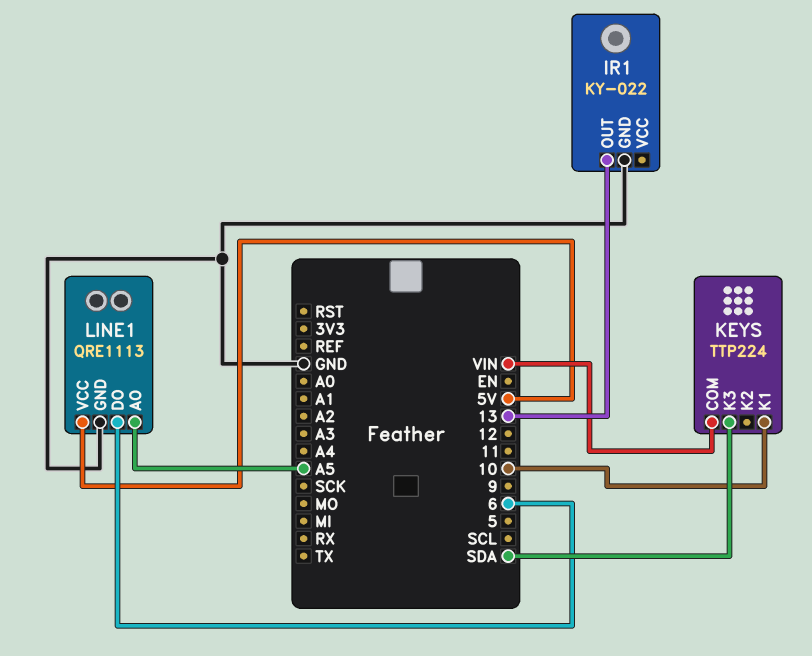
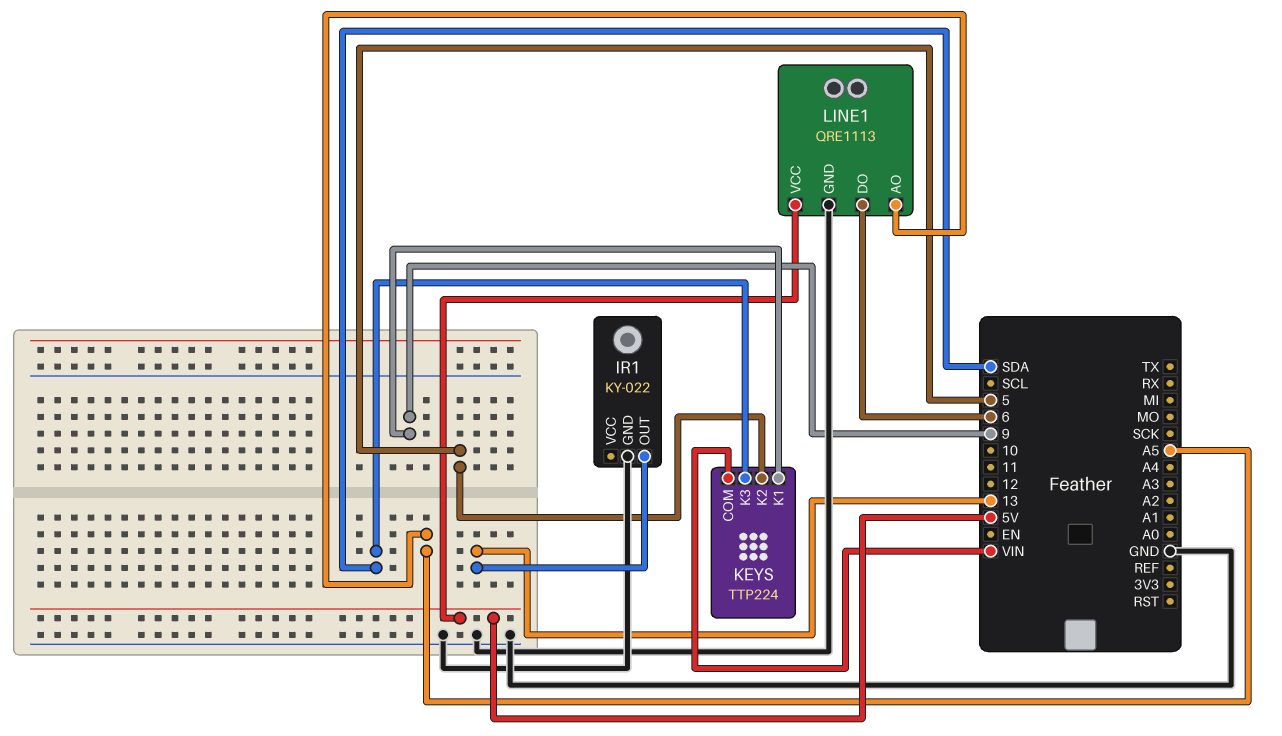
KEYS pin K1: 10 -> 9
KEYS pin K2: none -> 5

